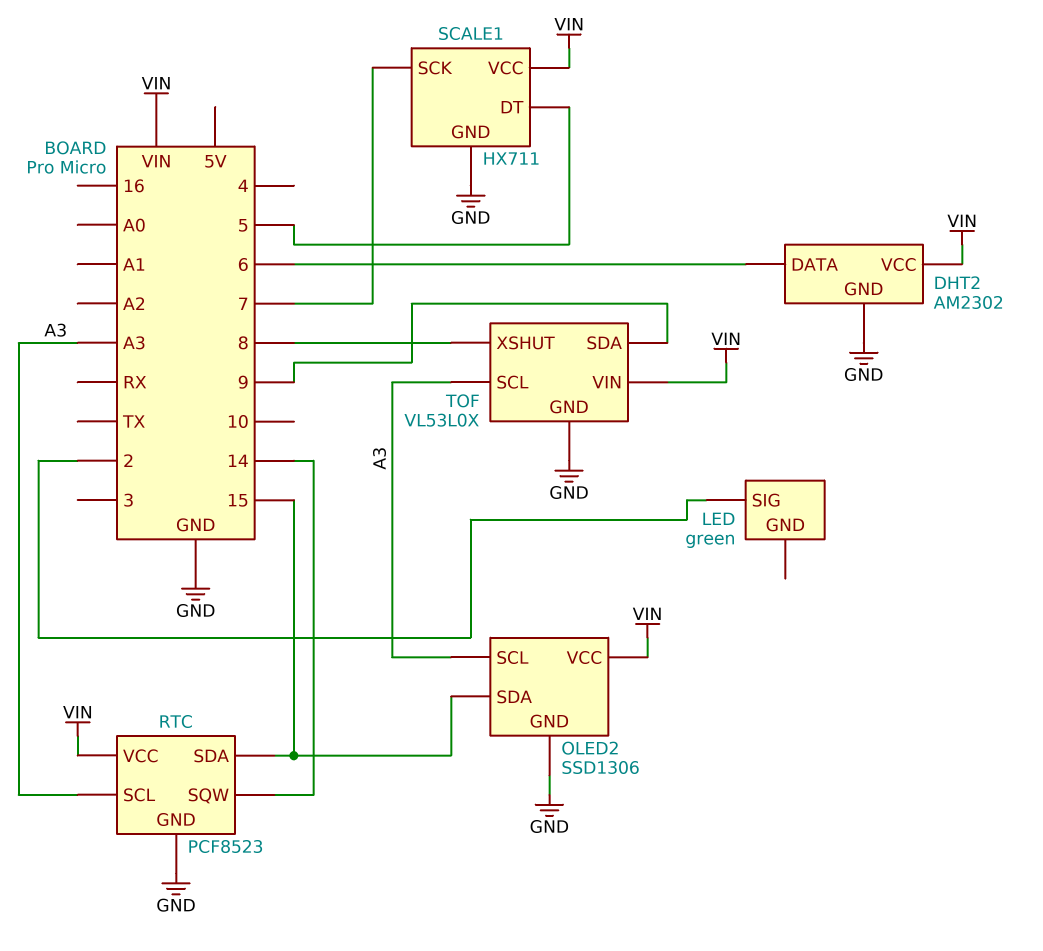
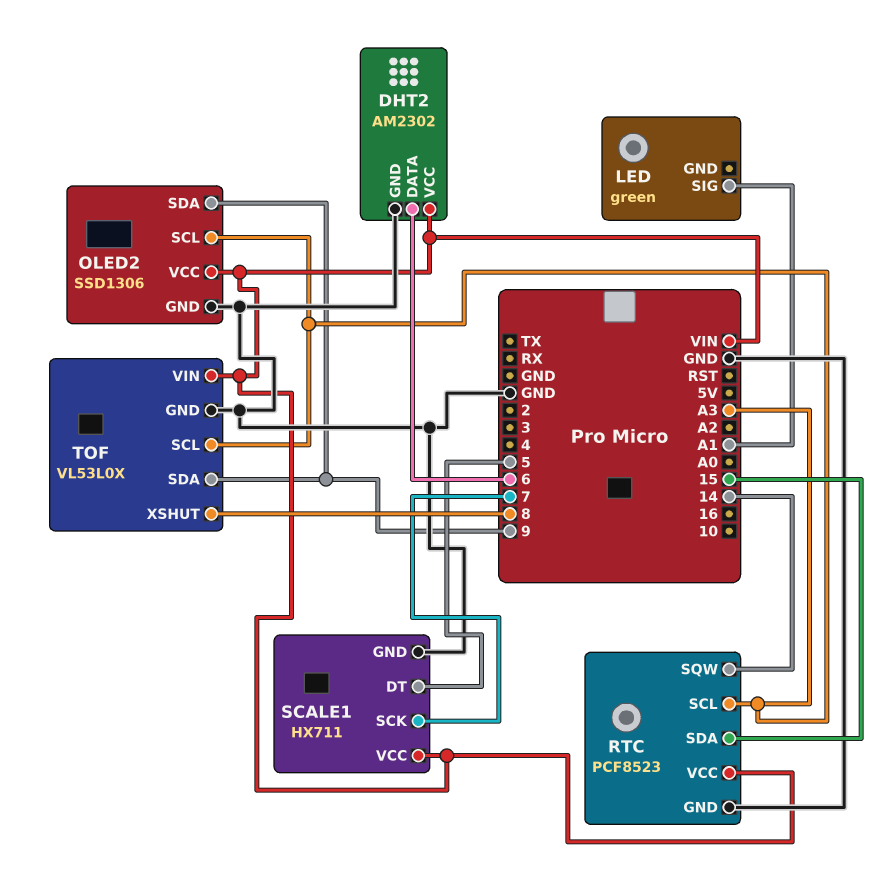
LED pin SIG: 2 -> A1
OLED2 pin SDA: 15 -> 9

